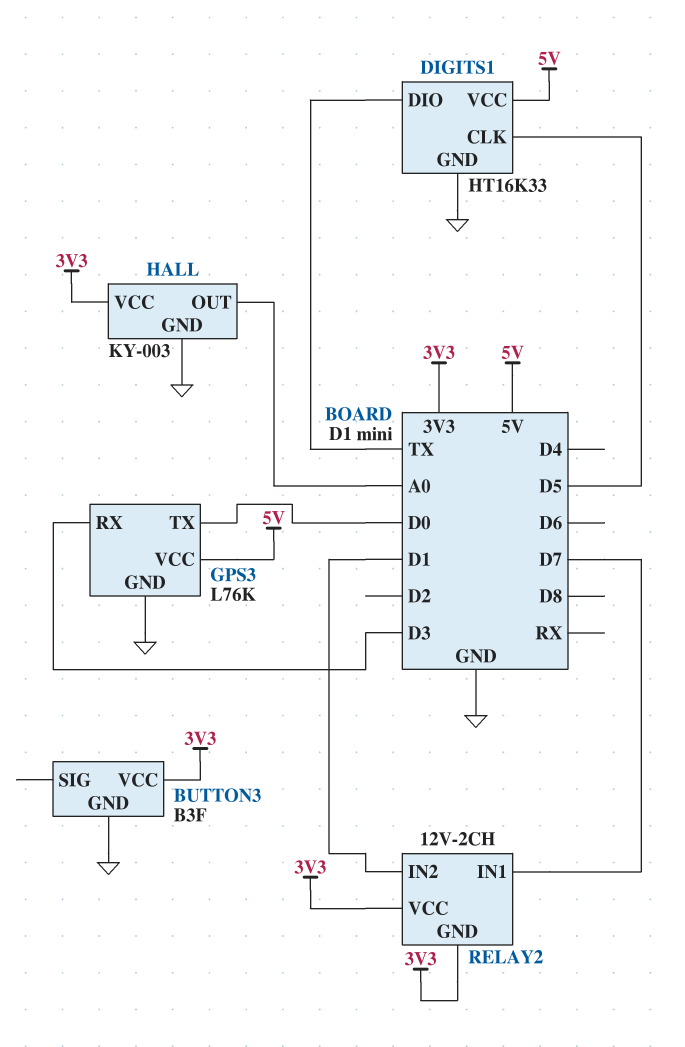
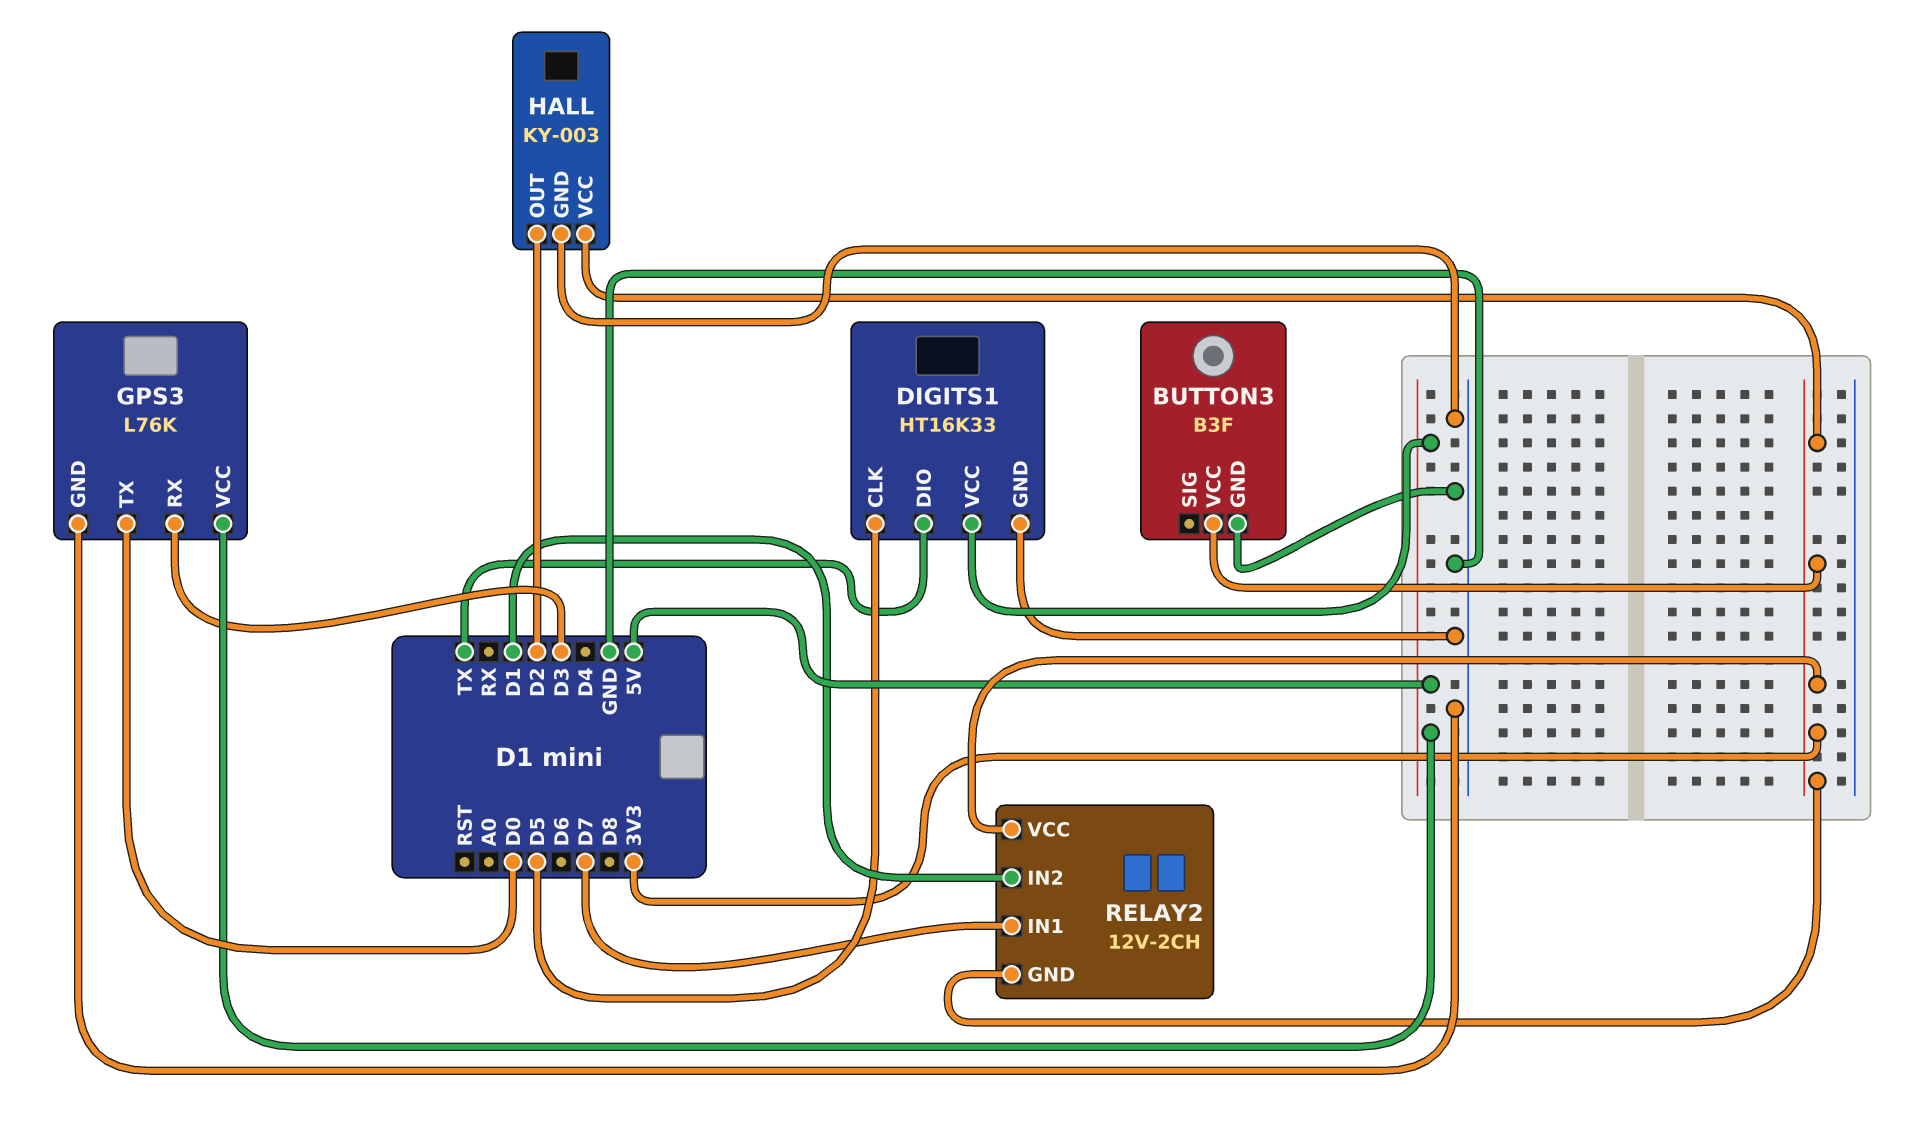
HALL pin OUT: A0 -> D2

